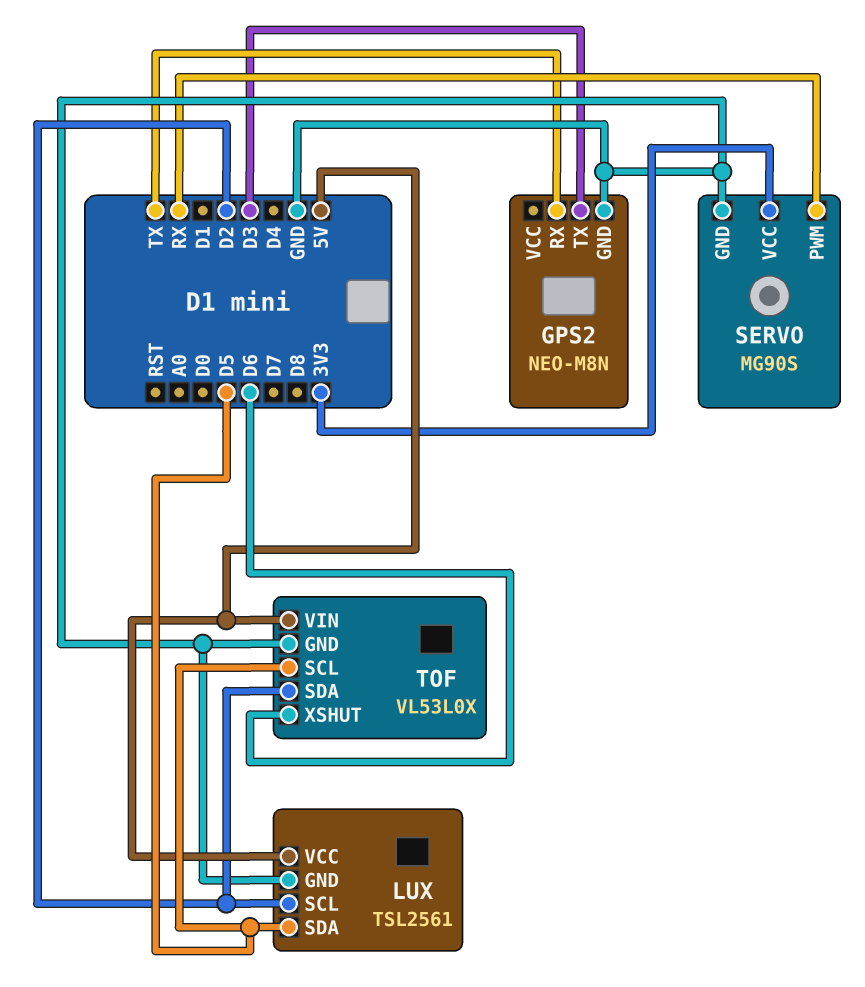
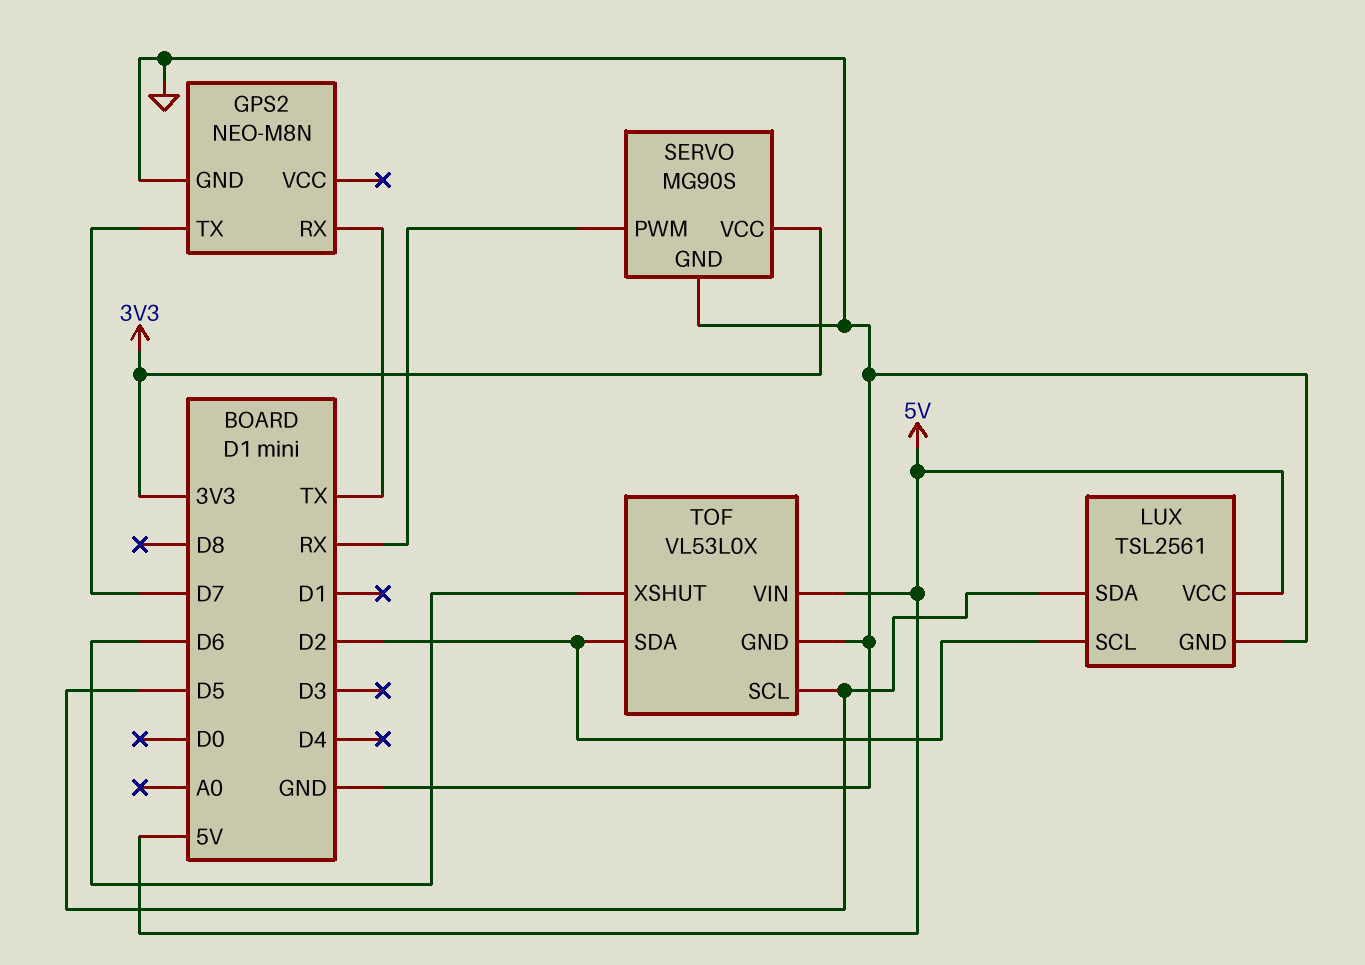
GPS2 pin TX: D3 -> D7

